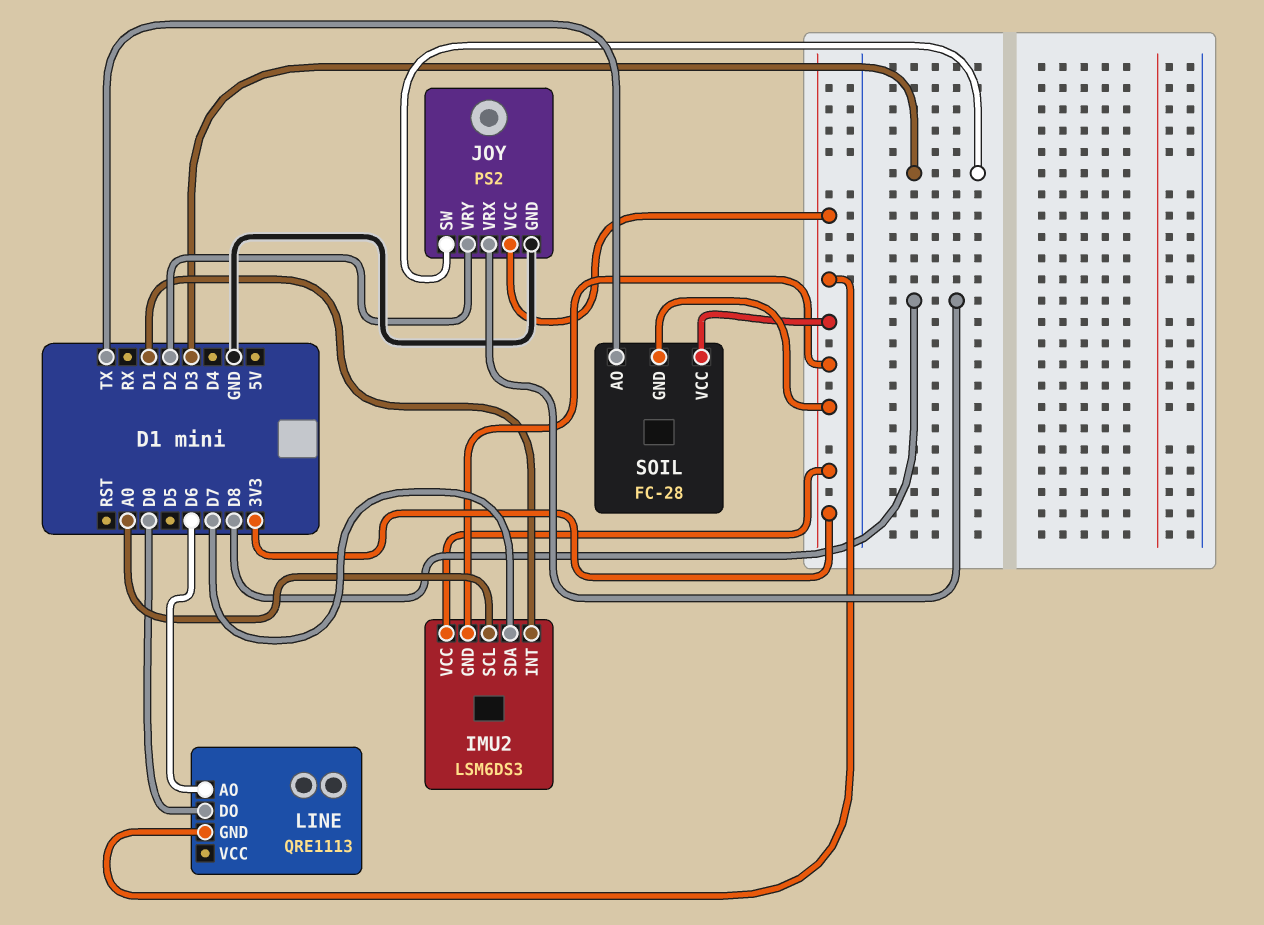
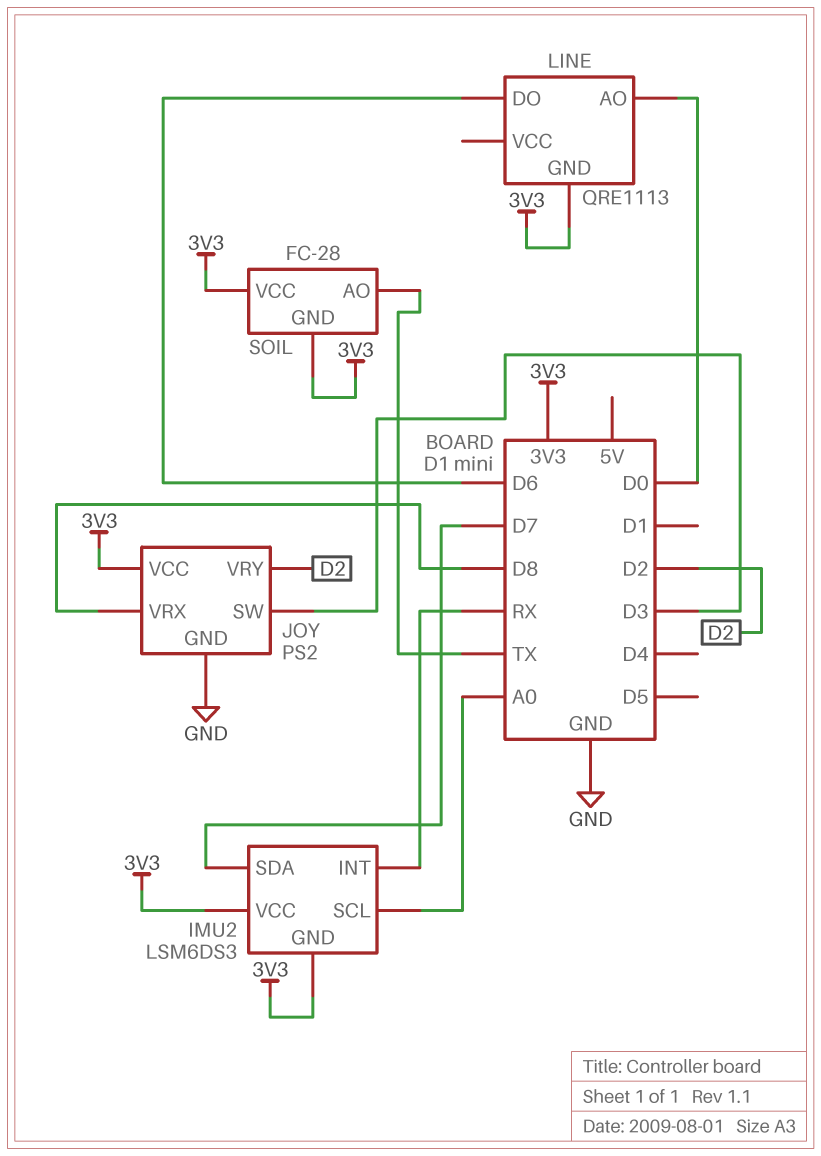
IMU2 pin INT: D1 -> RX
LINE pin AO: D6 -> D0
LINE pin DO: D0 -> D6

